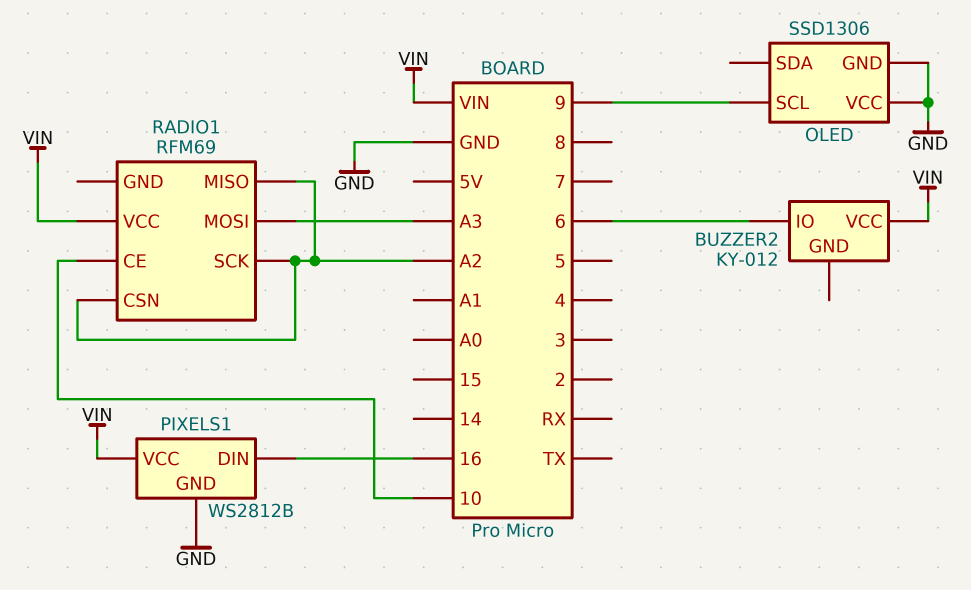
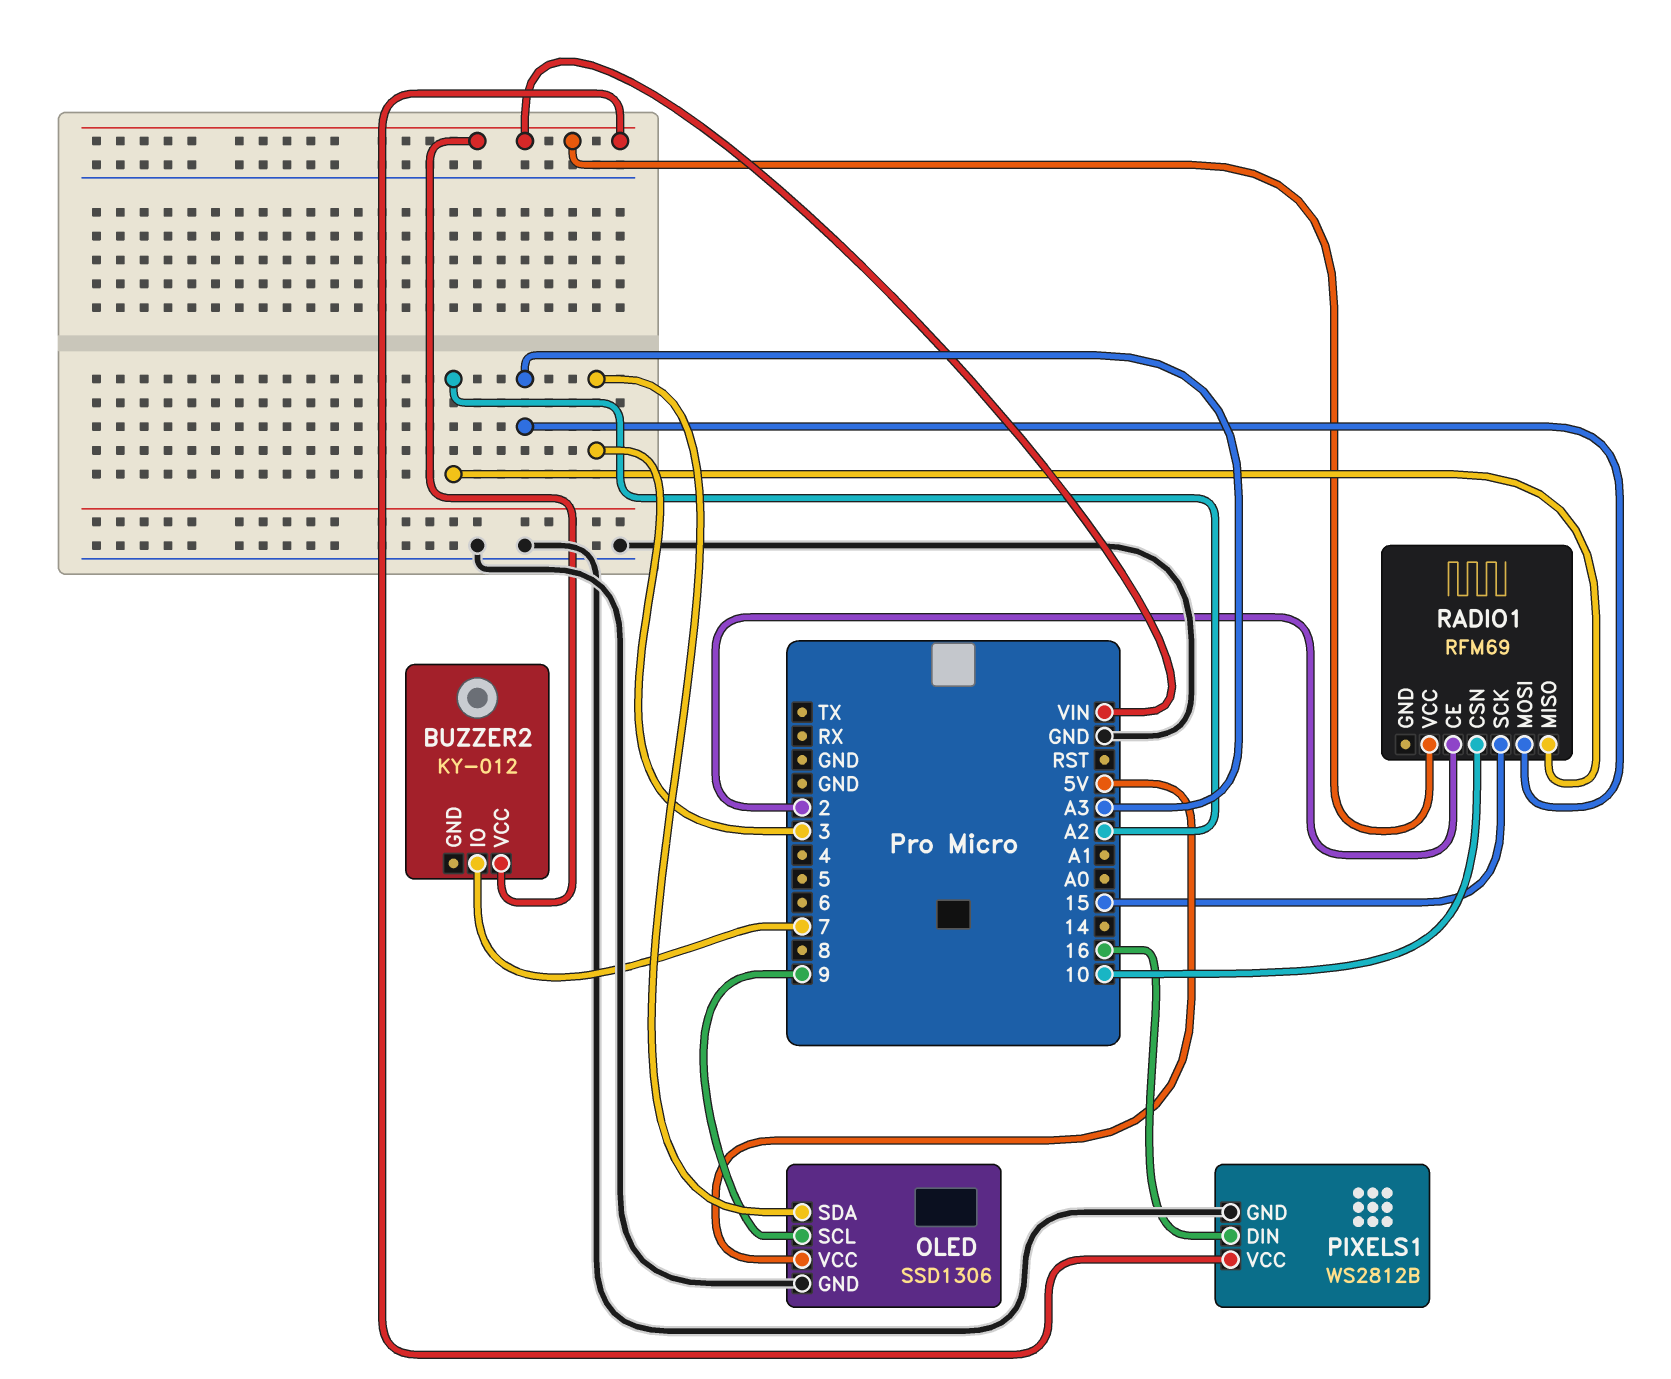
BUZZER2 pin IO: 6 -> 7
OLED pin SDA: none -> 3
OLED pin VCC: GND -> 5V
RADIO1 pin CE: 10 -> 2
RADIO1 pin CSN: A2 -> 10
RADIO1 pin SCK: A2 -> 15

